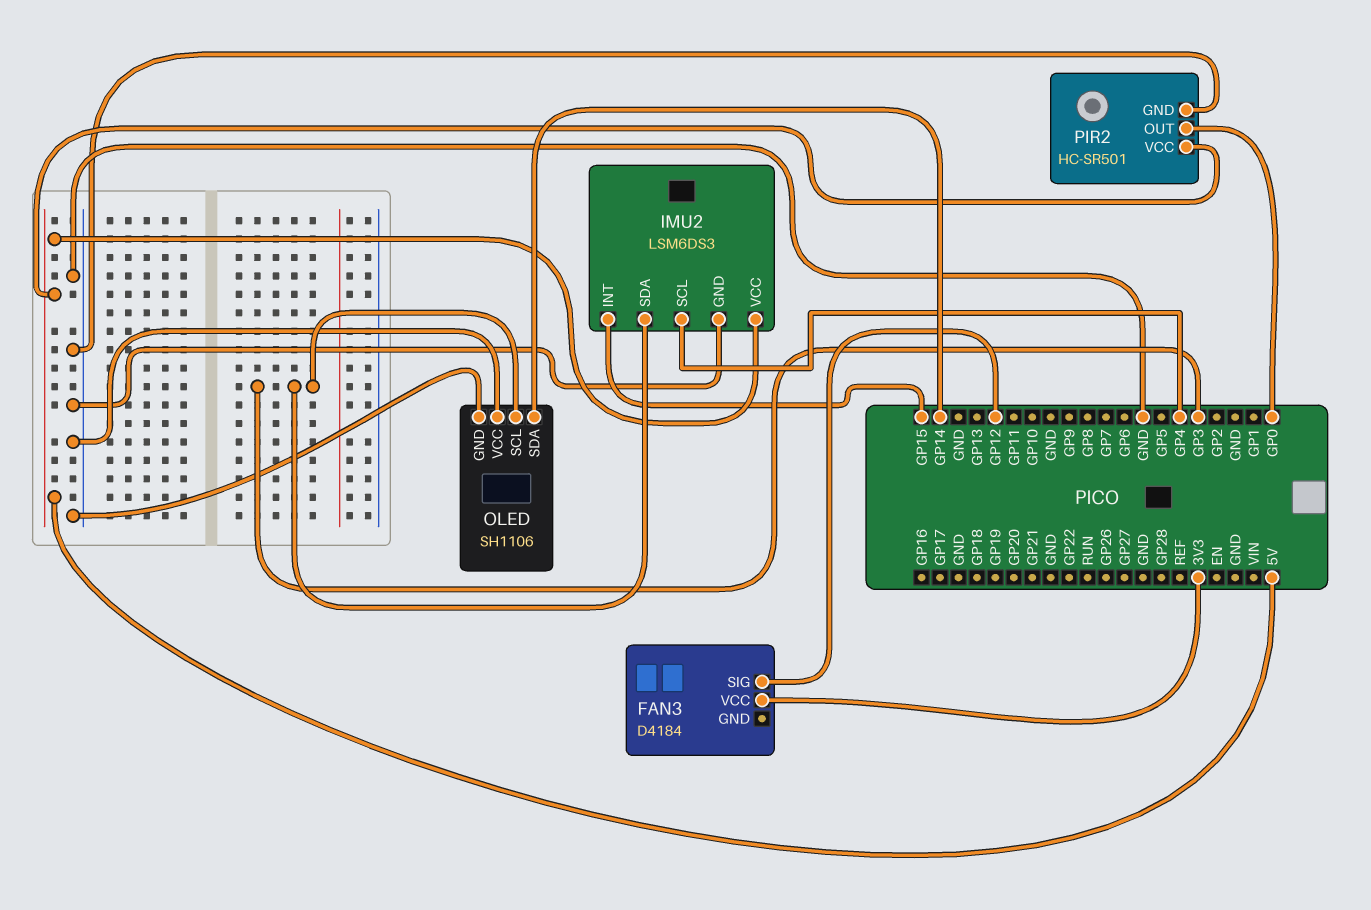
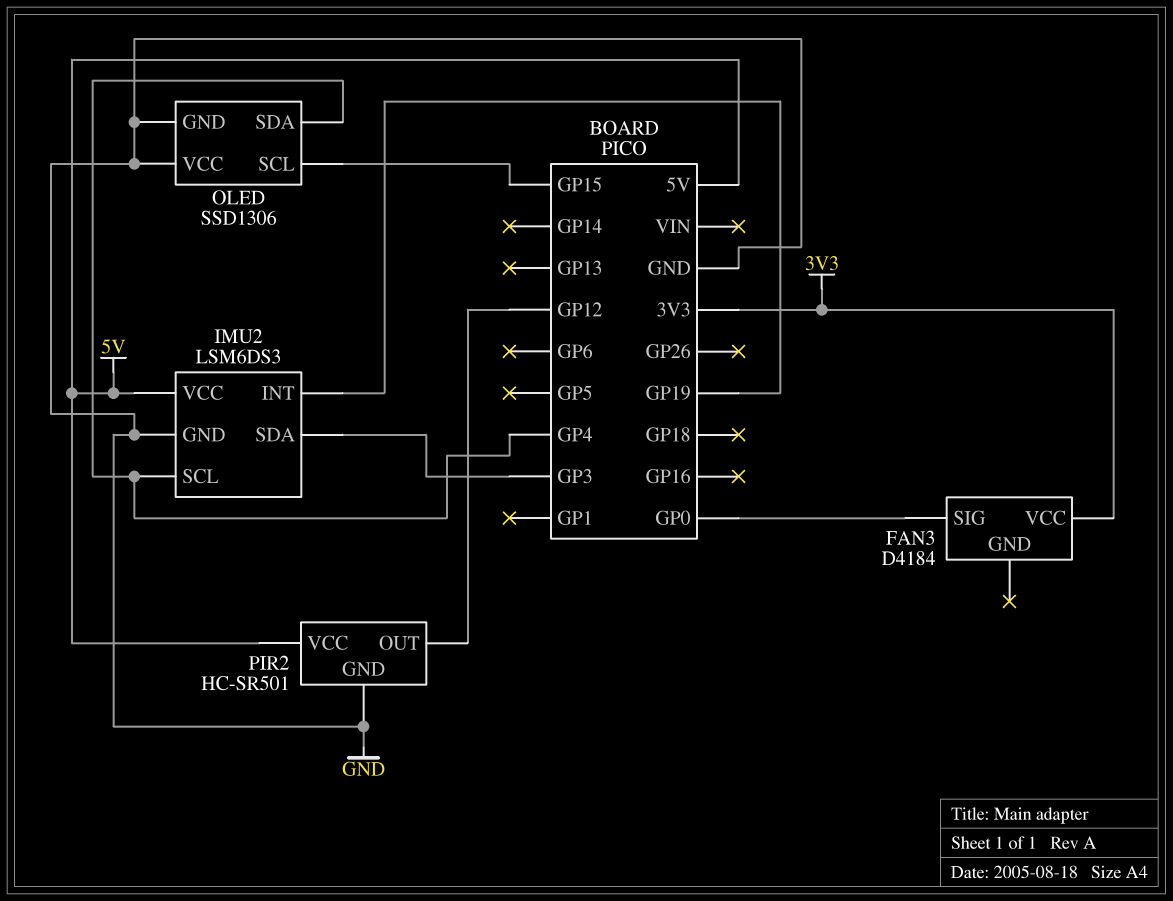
FAN3 pin SIG: GP12 -> GP0
IMU2 pin INT: GP15 -> GP19
OLED: SH1106 -> SSD1306
OLED pin SCL: GP3 -> GP15
OLED pin SDA: GP14 -> GP4
PIR2 pin OUT: GP0 -> GP12

